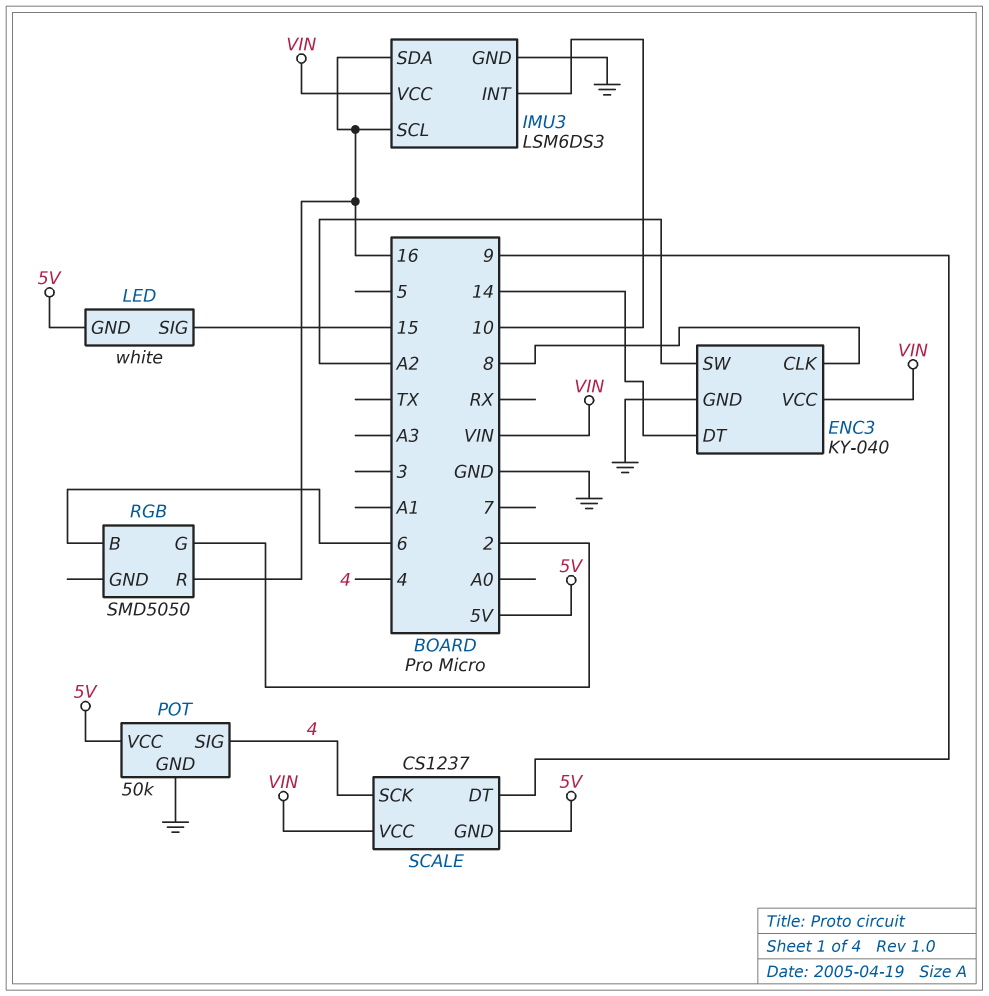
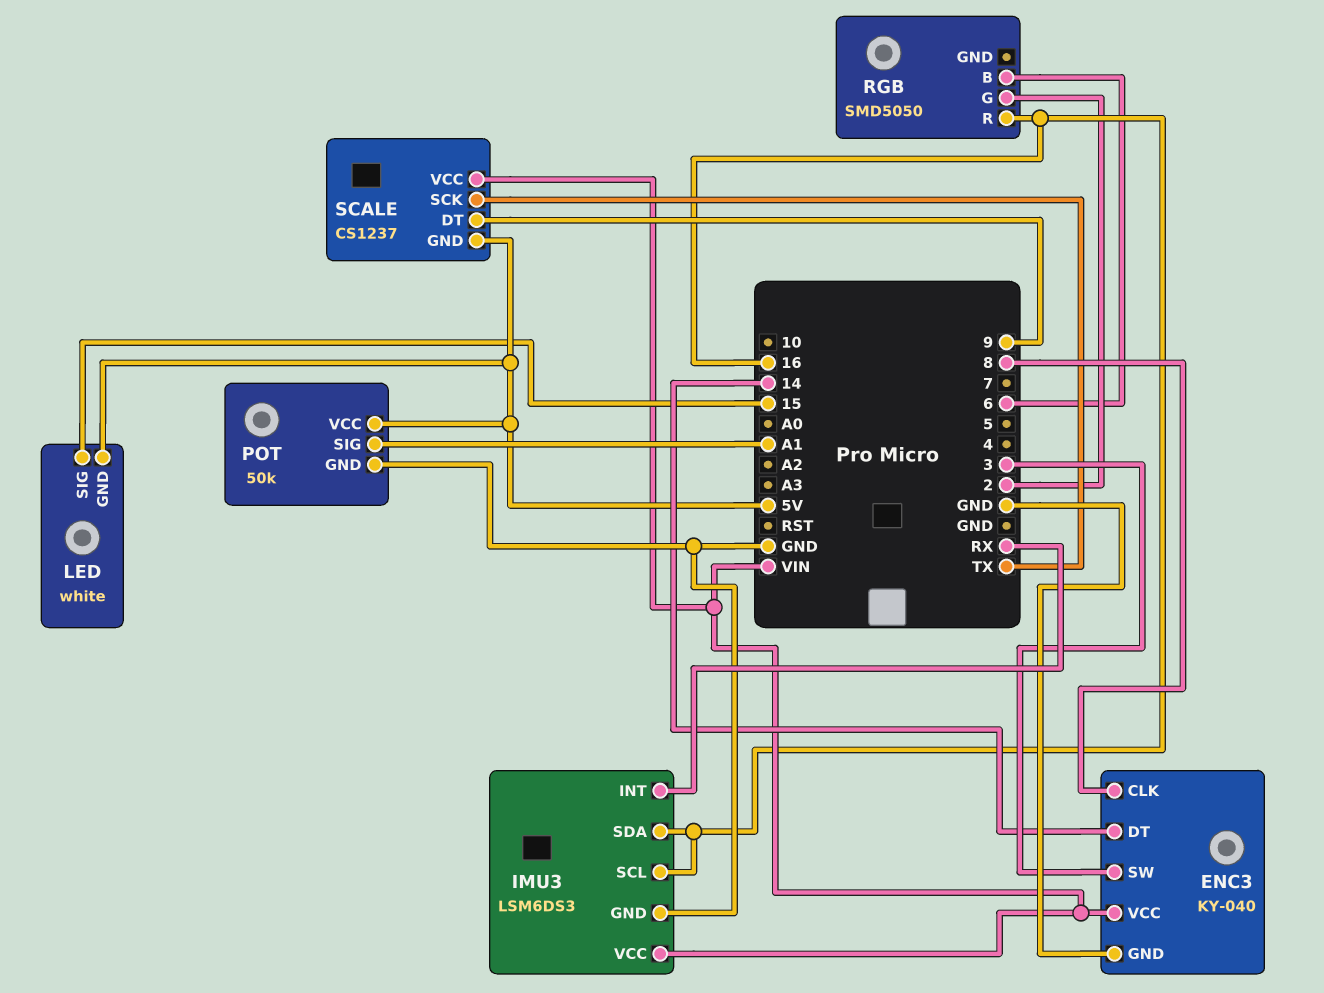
ENC3 pin SW: A2 -> 3
IMU3 pin INT: 10 -> RX
POT pin SIG: 4 -> A1
SCALE pin SCK: 4 -> TX

